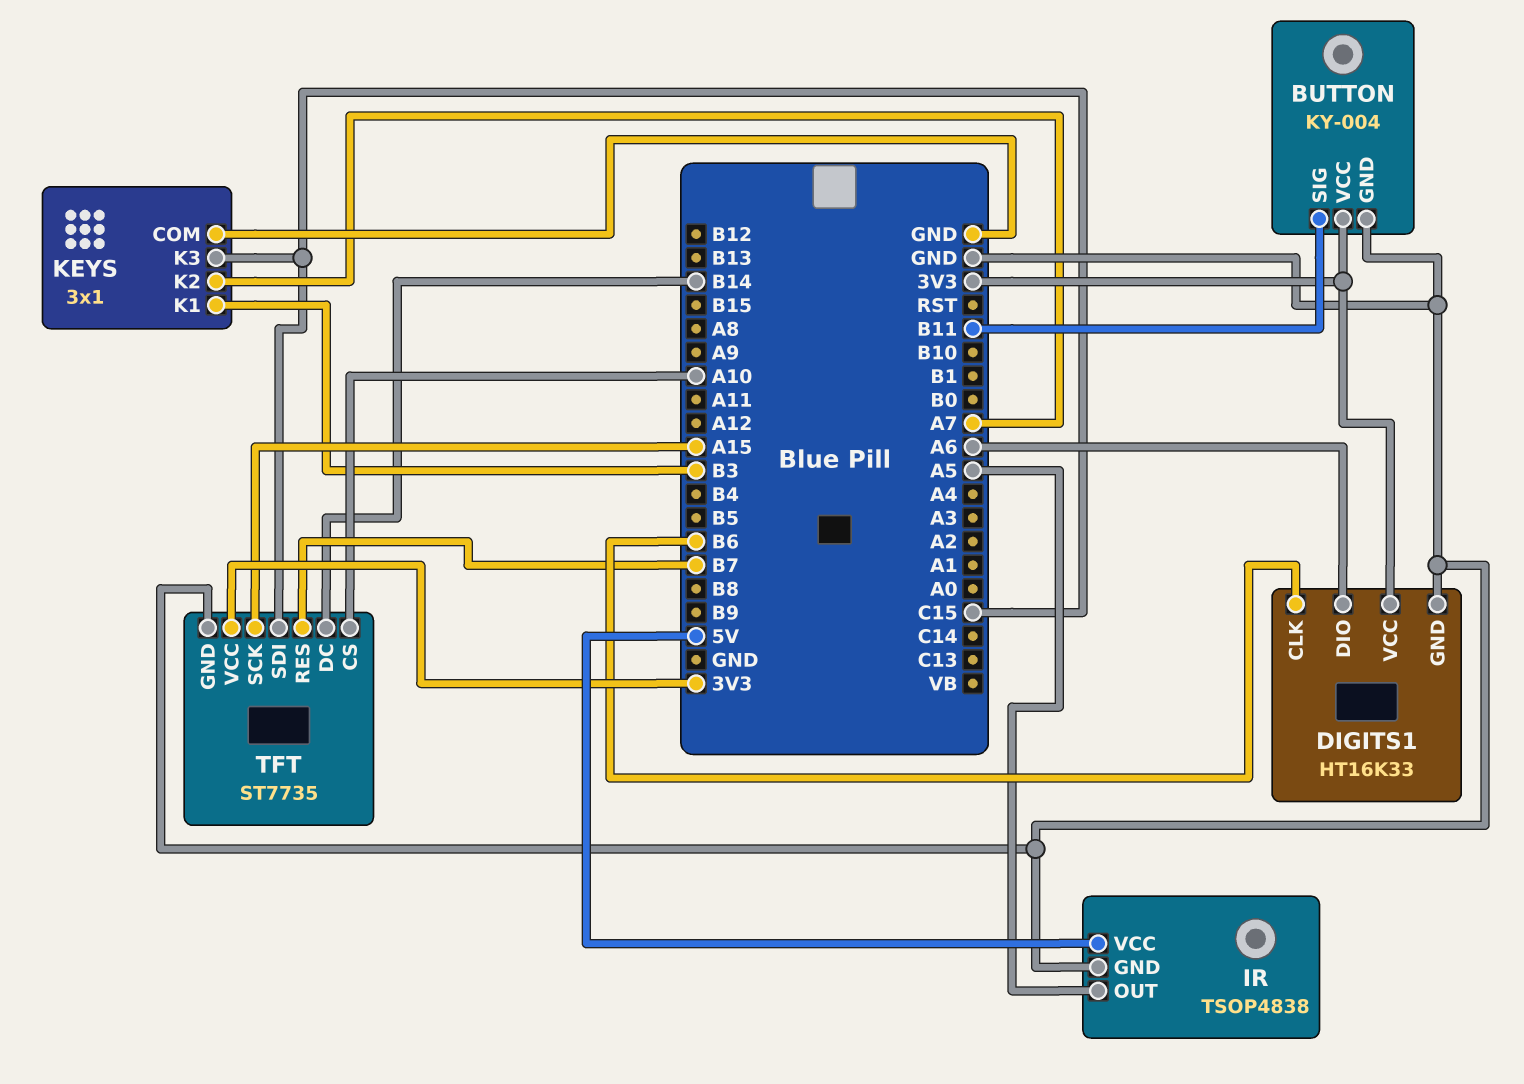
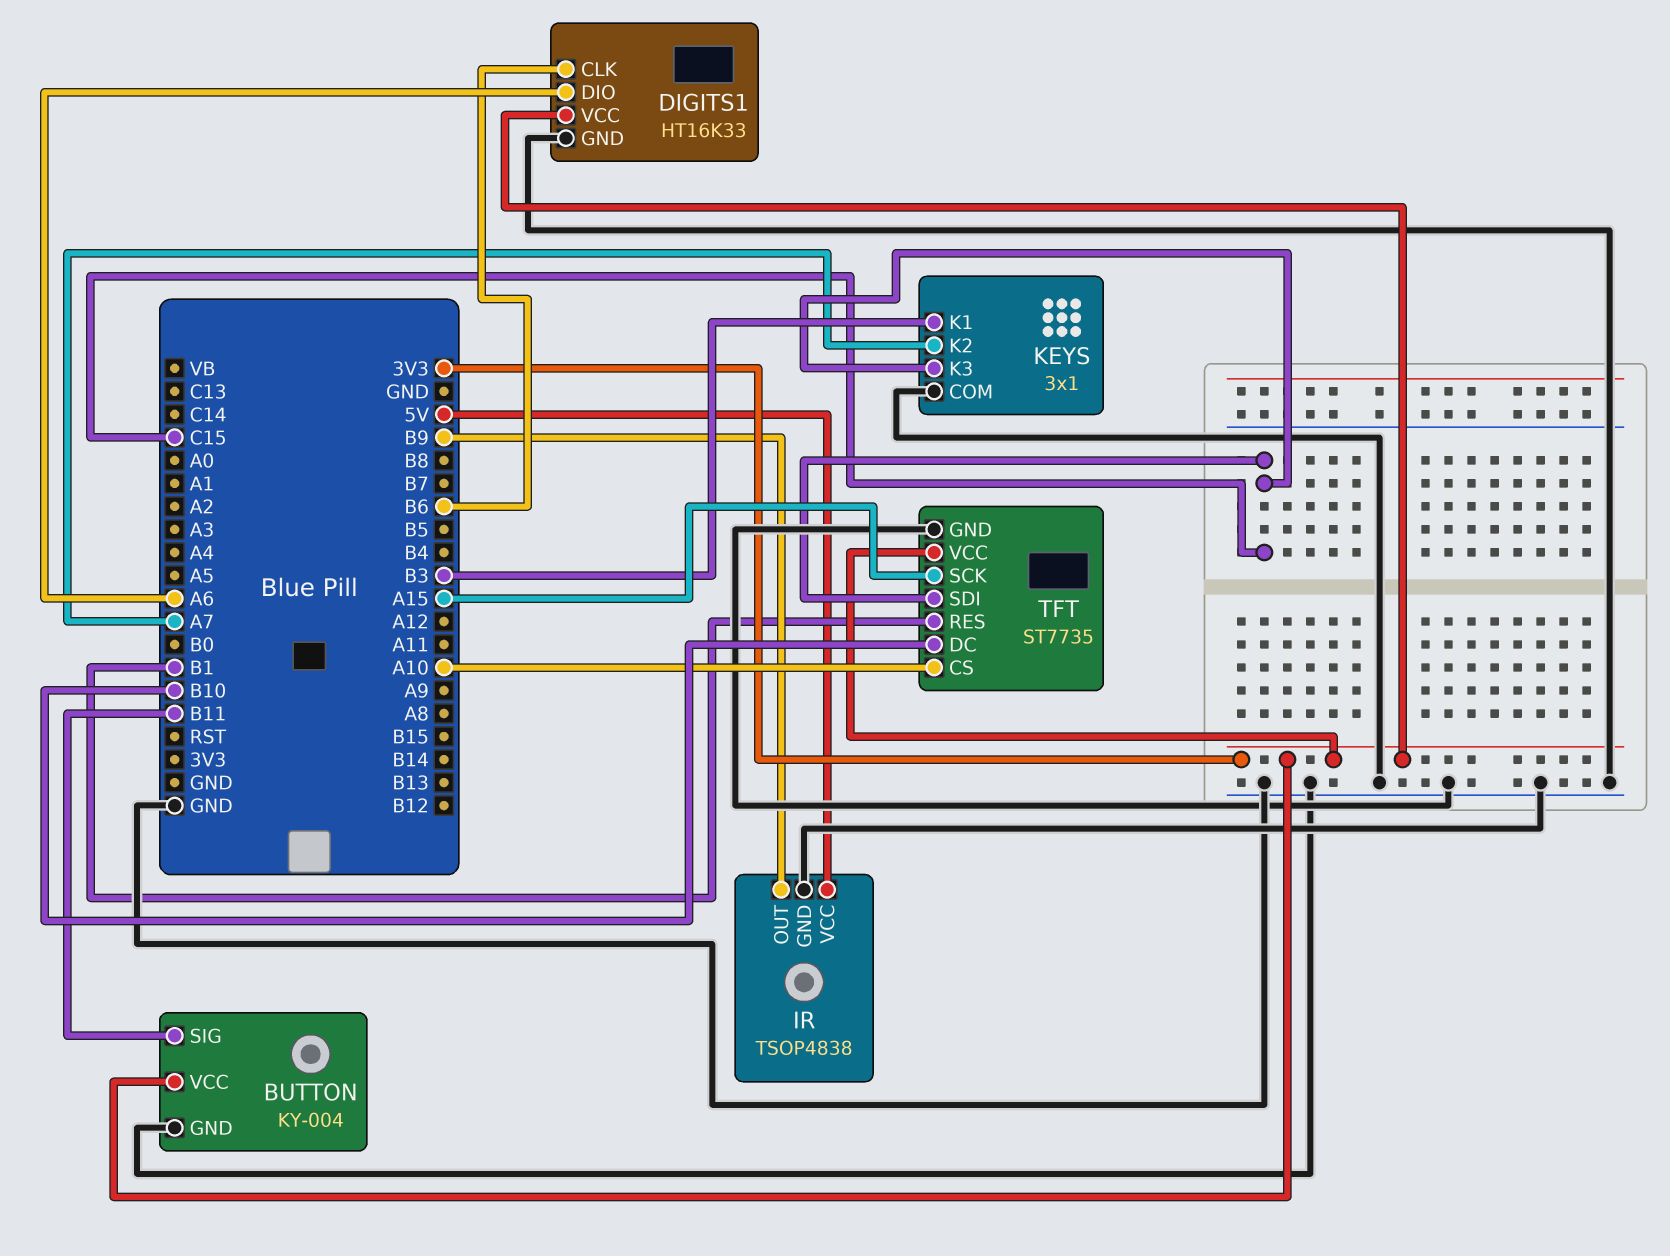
IR pin OUT: A5 -> B9
TFT pin DC: B14 -> B10
TFT pin RES: B7 -> B1

